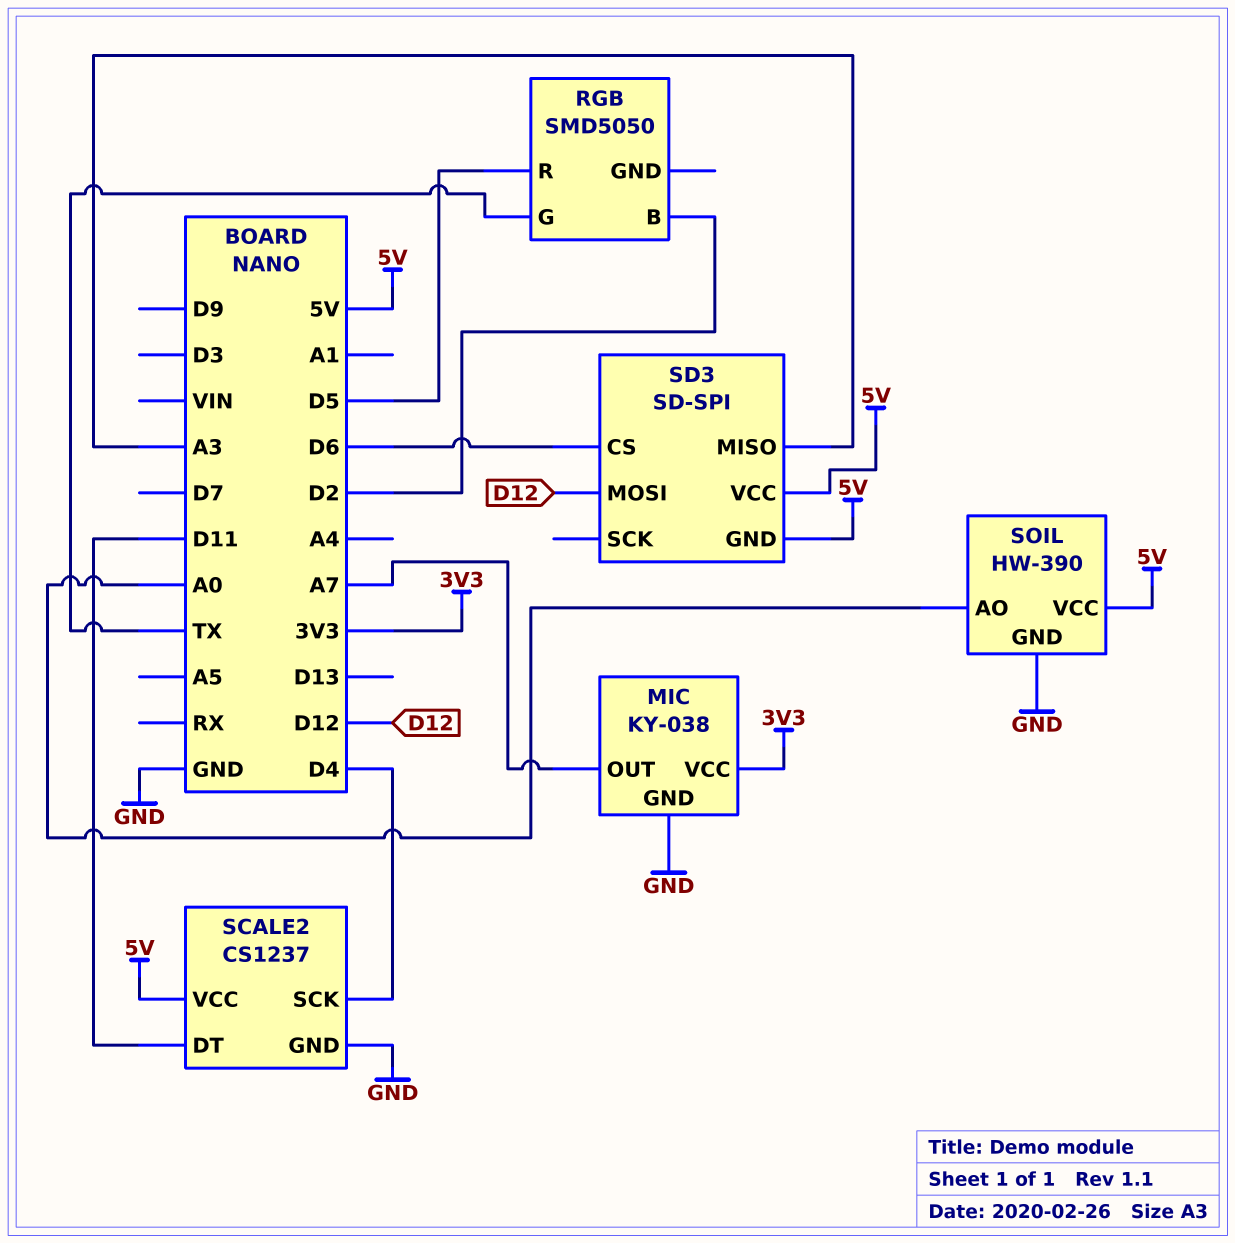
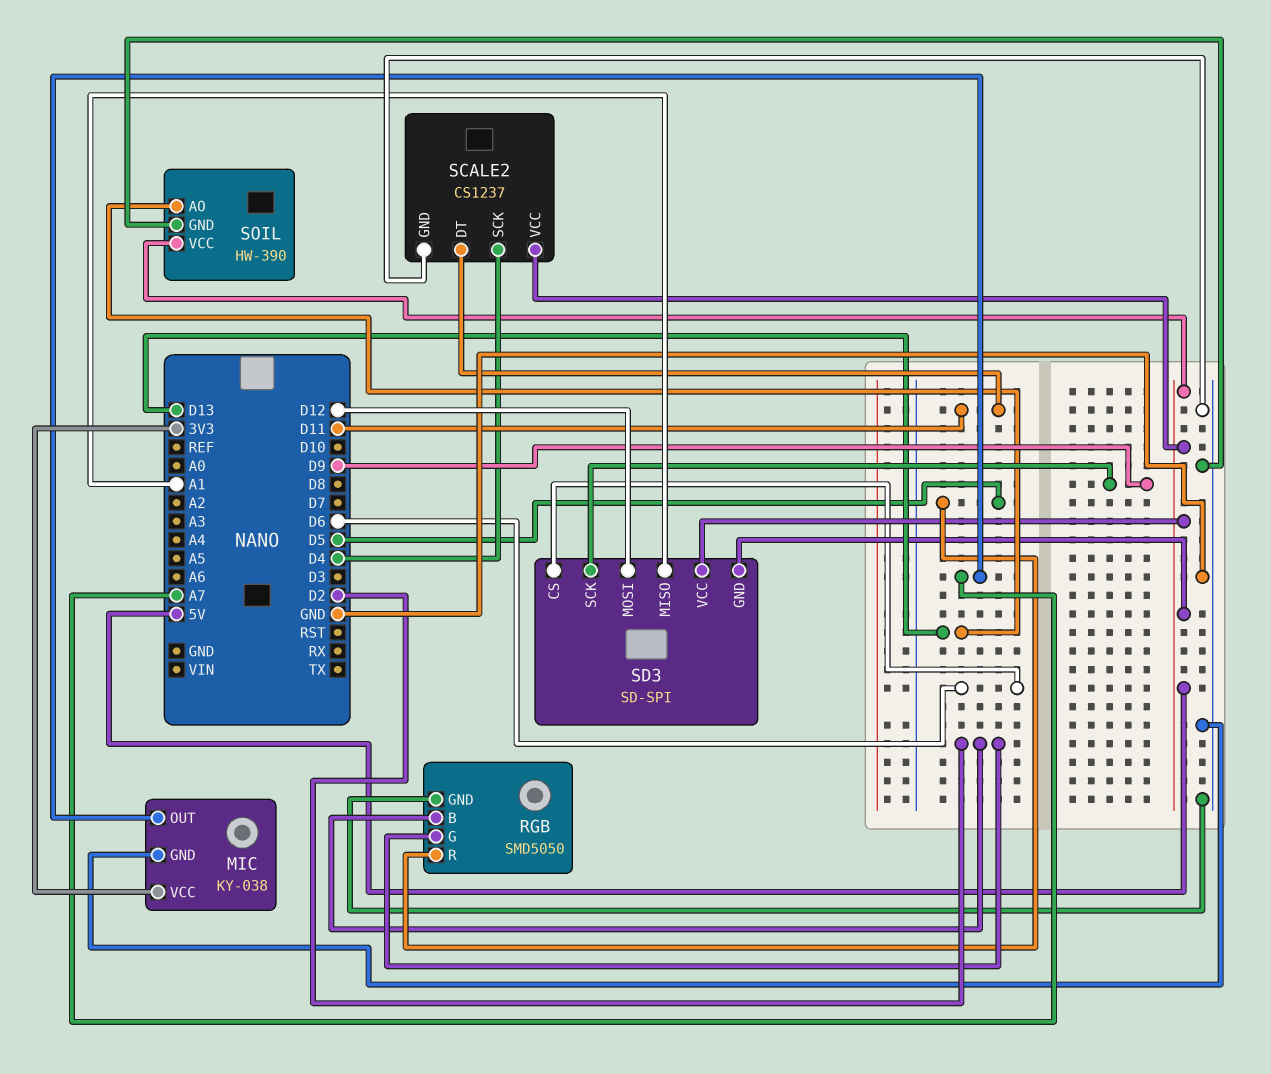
RGB pin G: TX -> D2
RGB pin GND: none -> GND
SD3 pin MISO: A3 -> A1
SD3 pin SCK: none -> D9
SOIL pin AO: A0 -> D13

